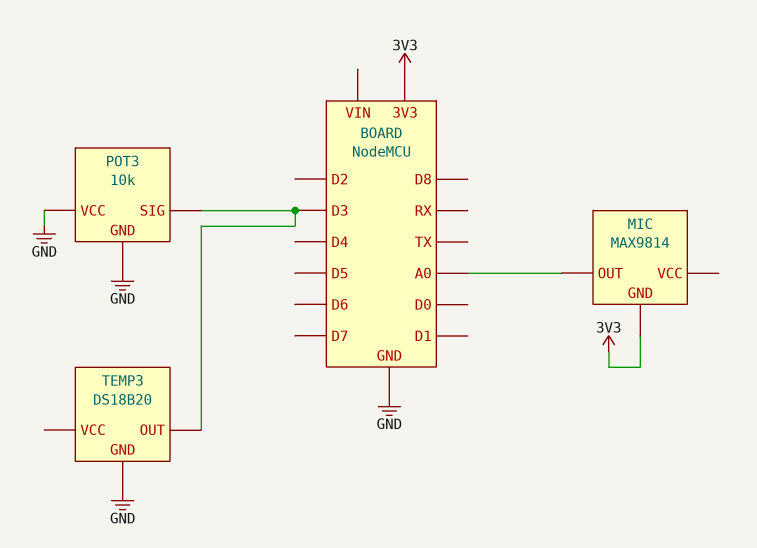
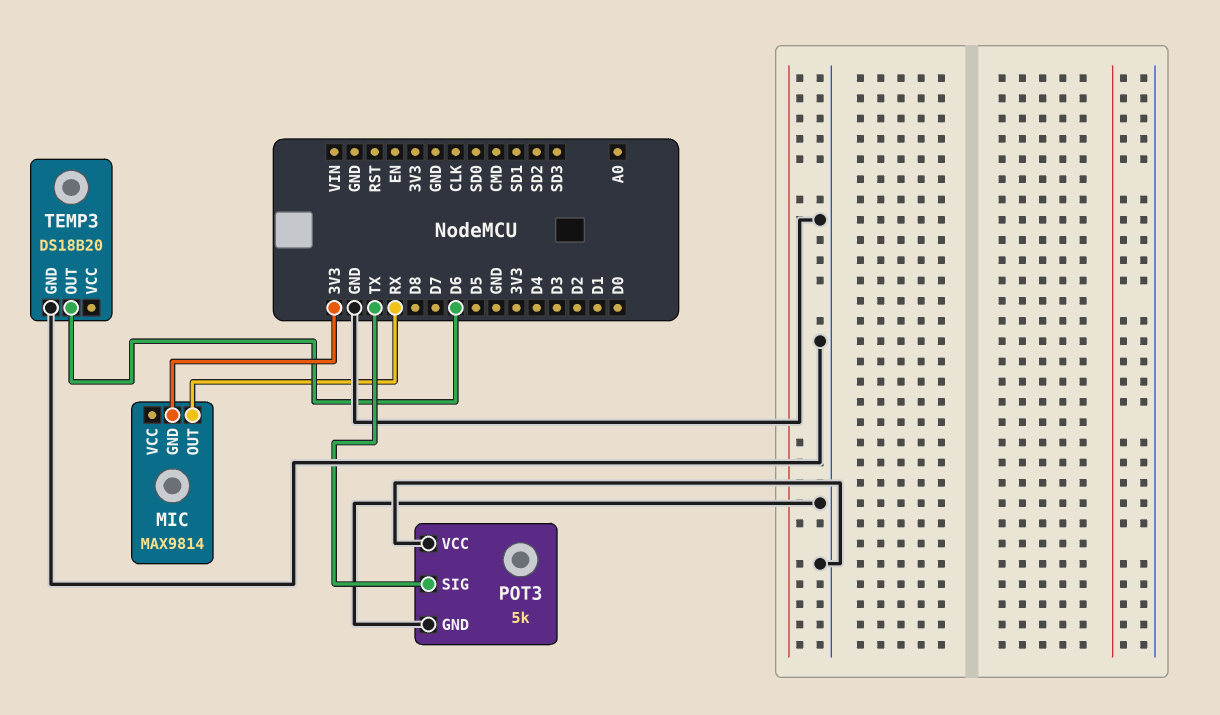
MIC pin OUT: A0 -> RX
POT3: 10k -> 5k
POT3 pin SIG: D3 -> TX
TEMP3 pin OUT: D3 -> D6

